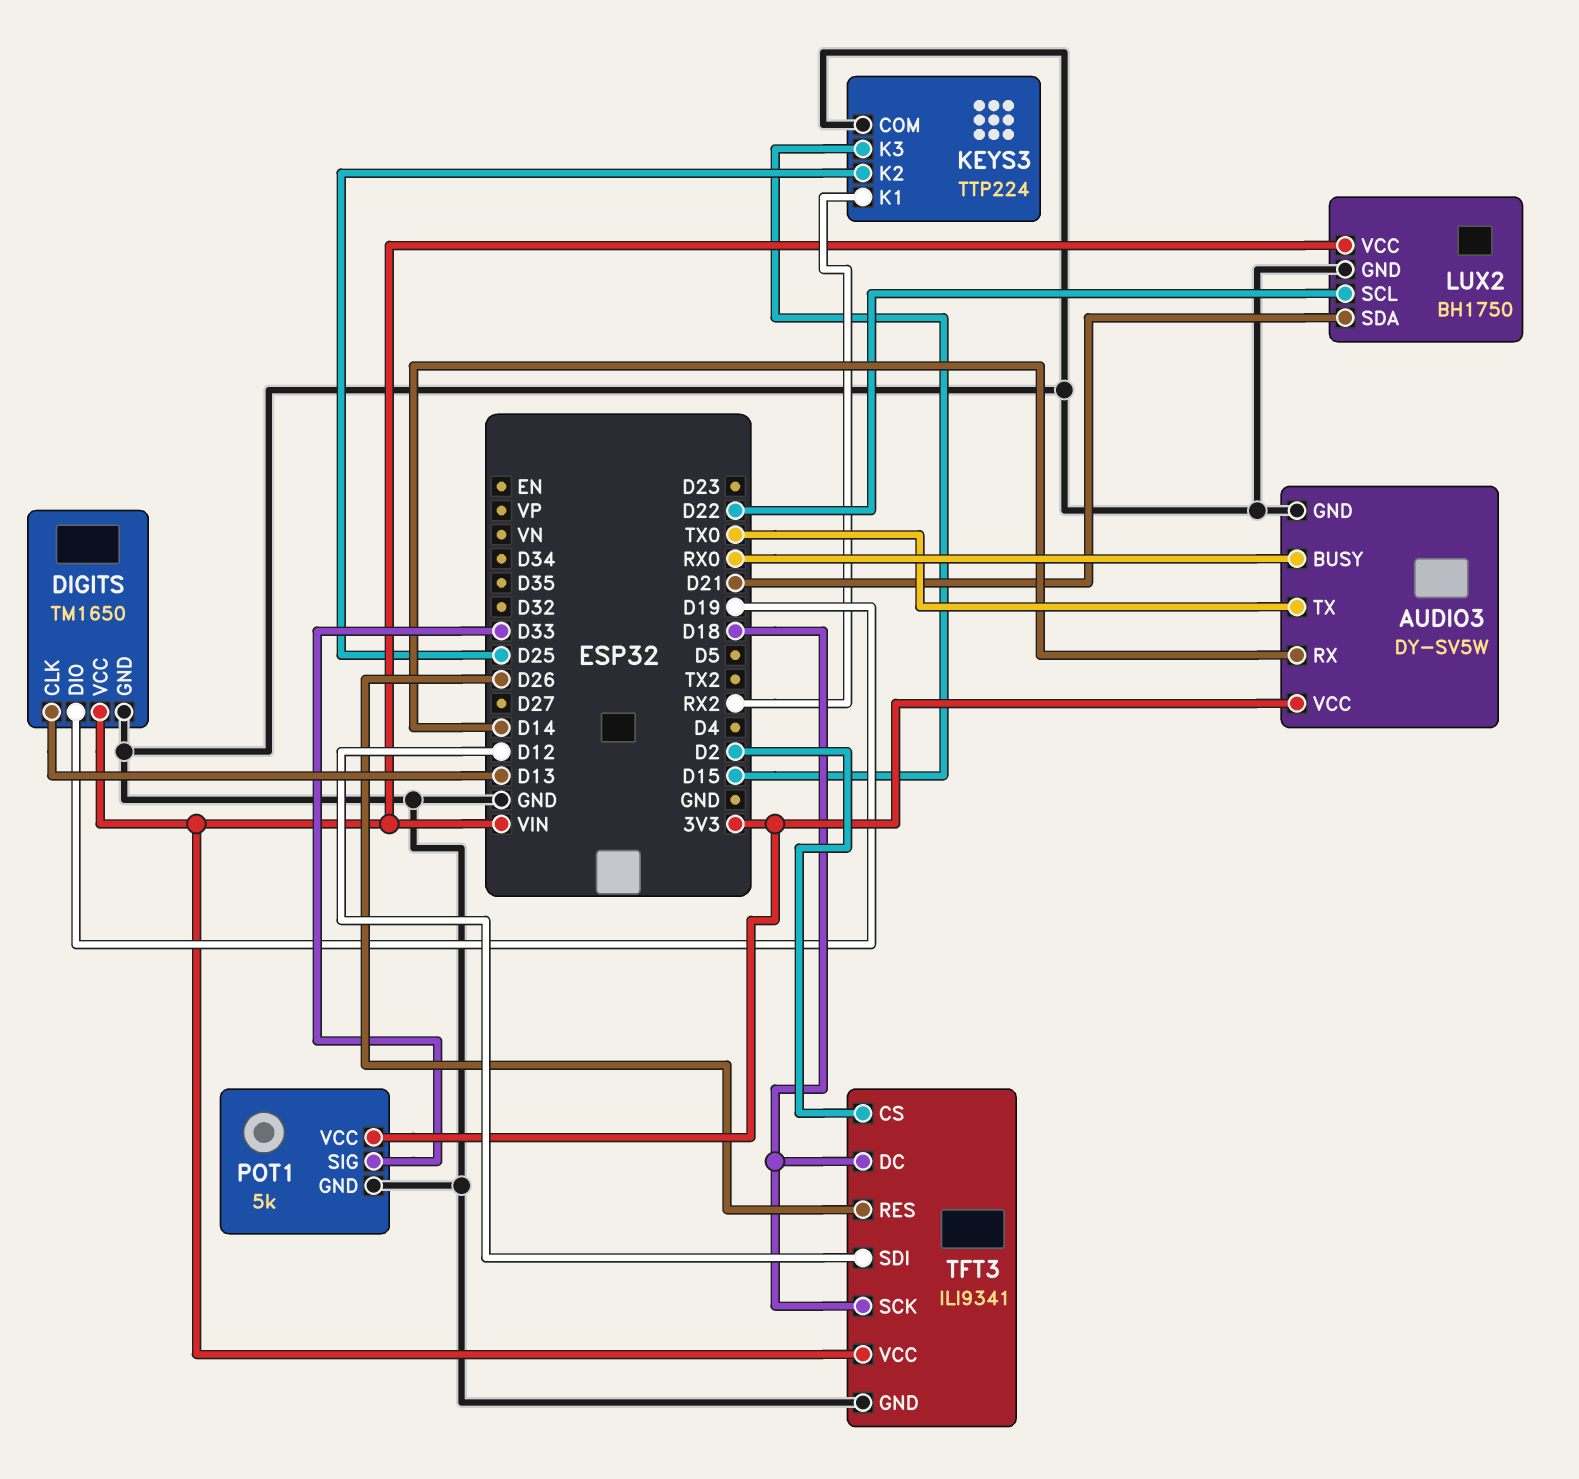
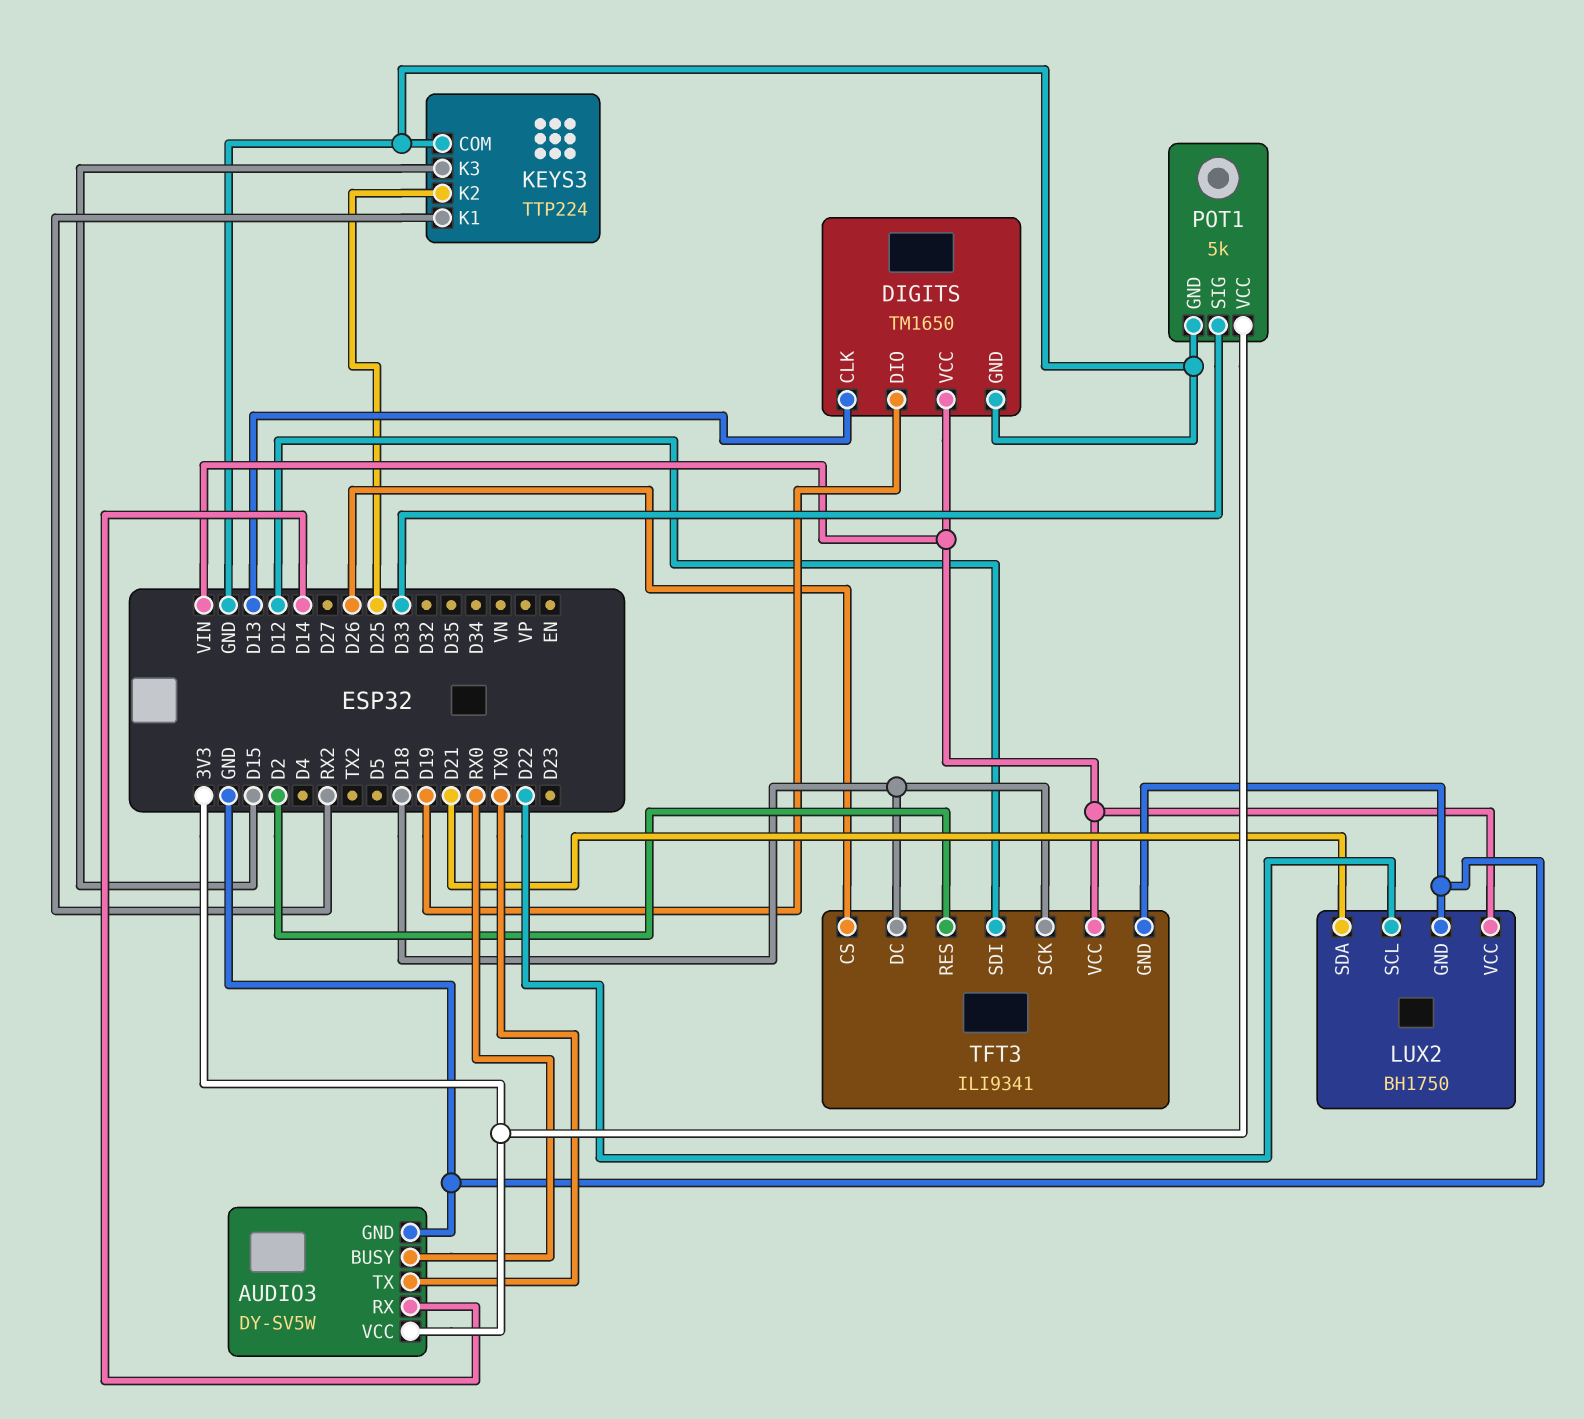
TFT3 pin CS: D2 -> D26
TFT3 pin RES: D26 -> D2

